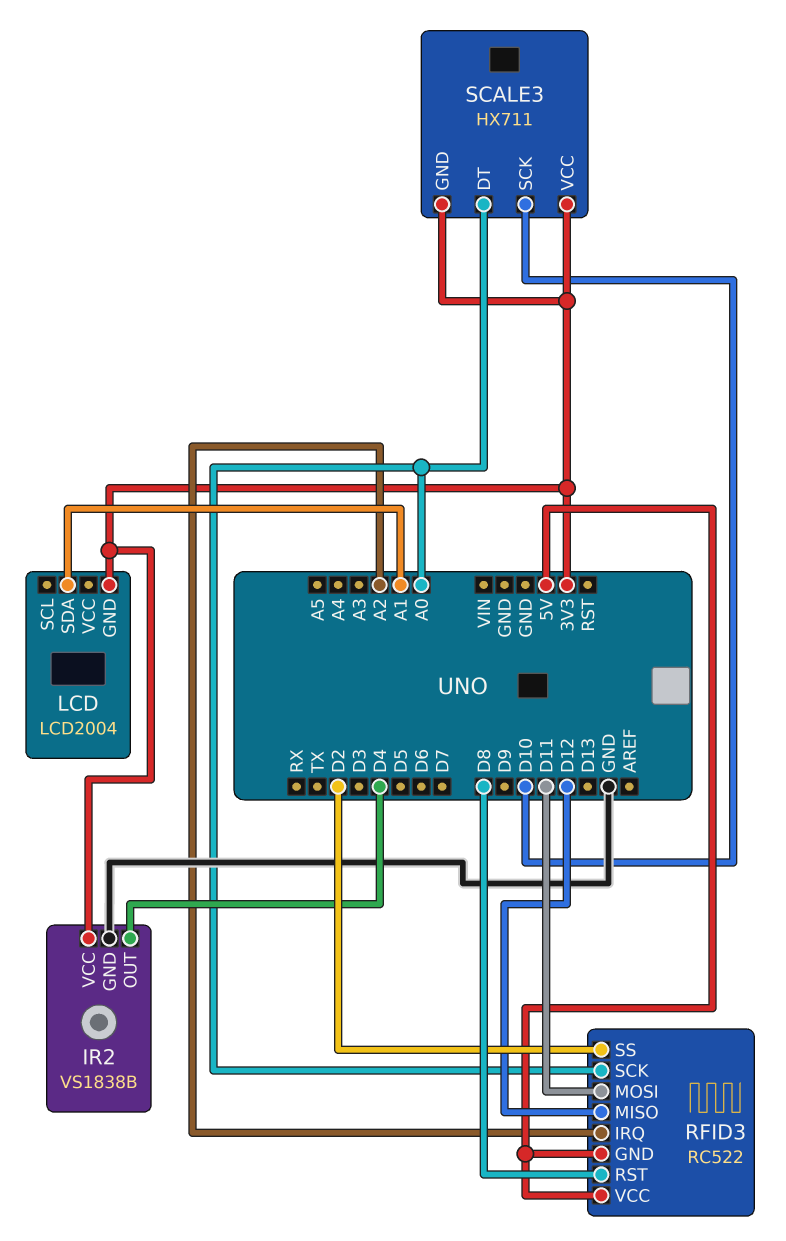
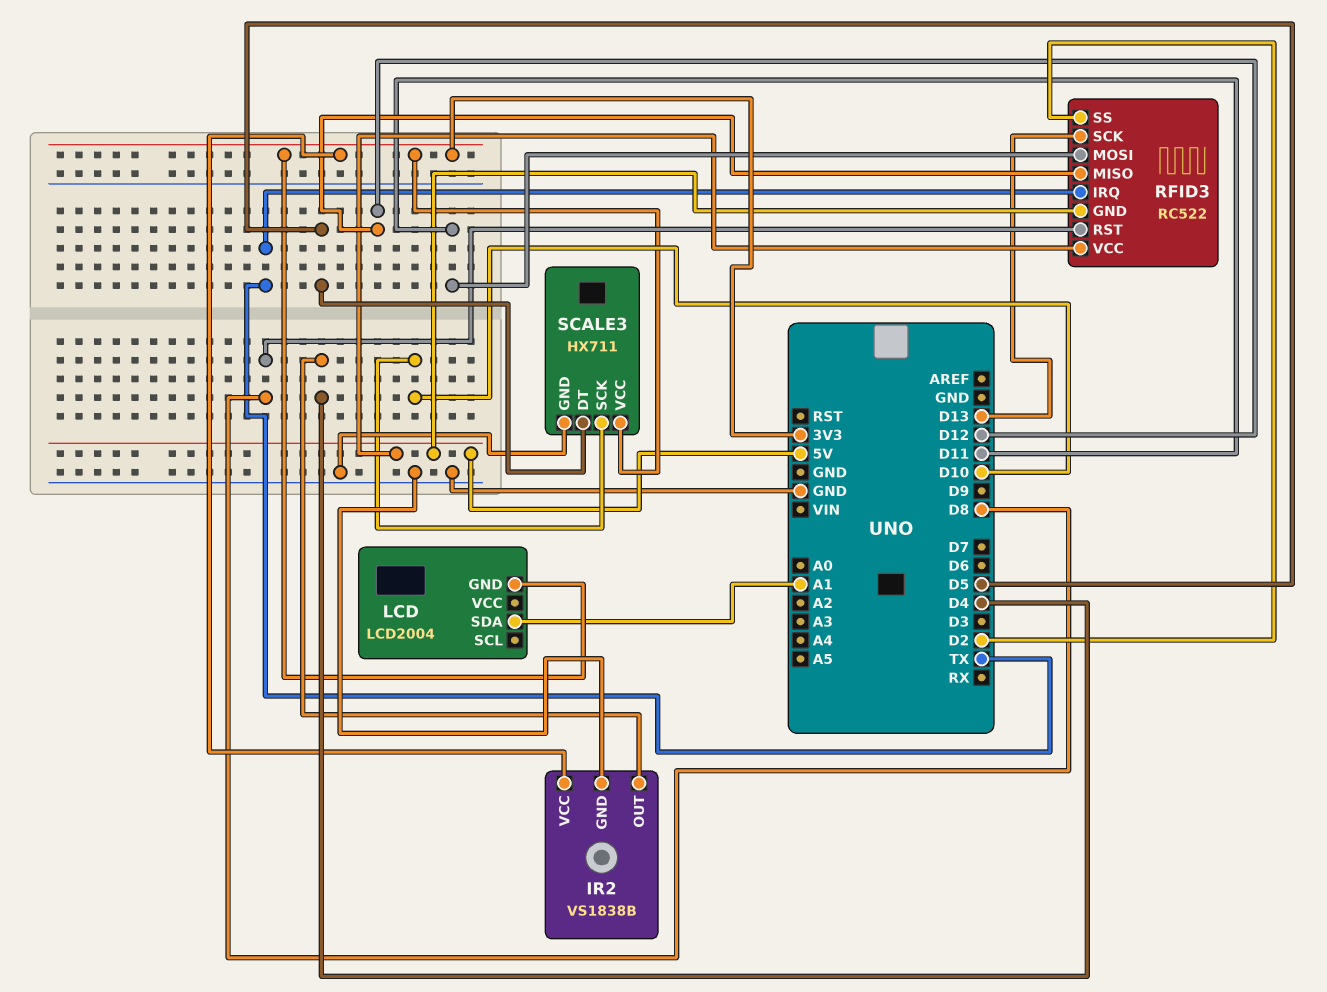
RFID3 pin IRQ: A2 -> TX
RFID3 pin SCK: A0 -> D13
SCALE3 pin DT: A0 -> D5
SCALE3 pin GND: 3V3 -> GND

